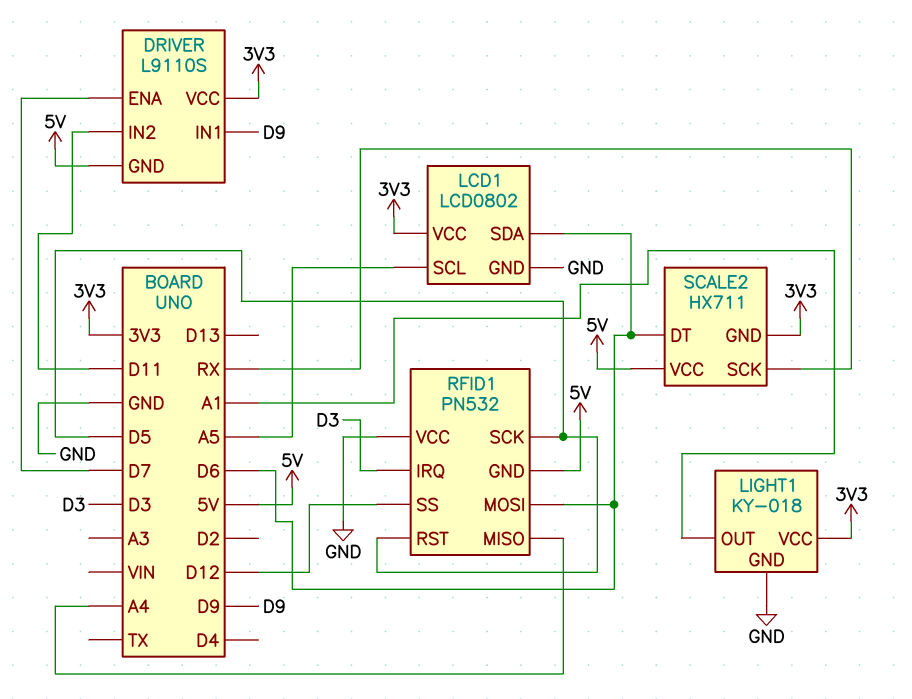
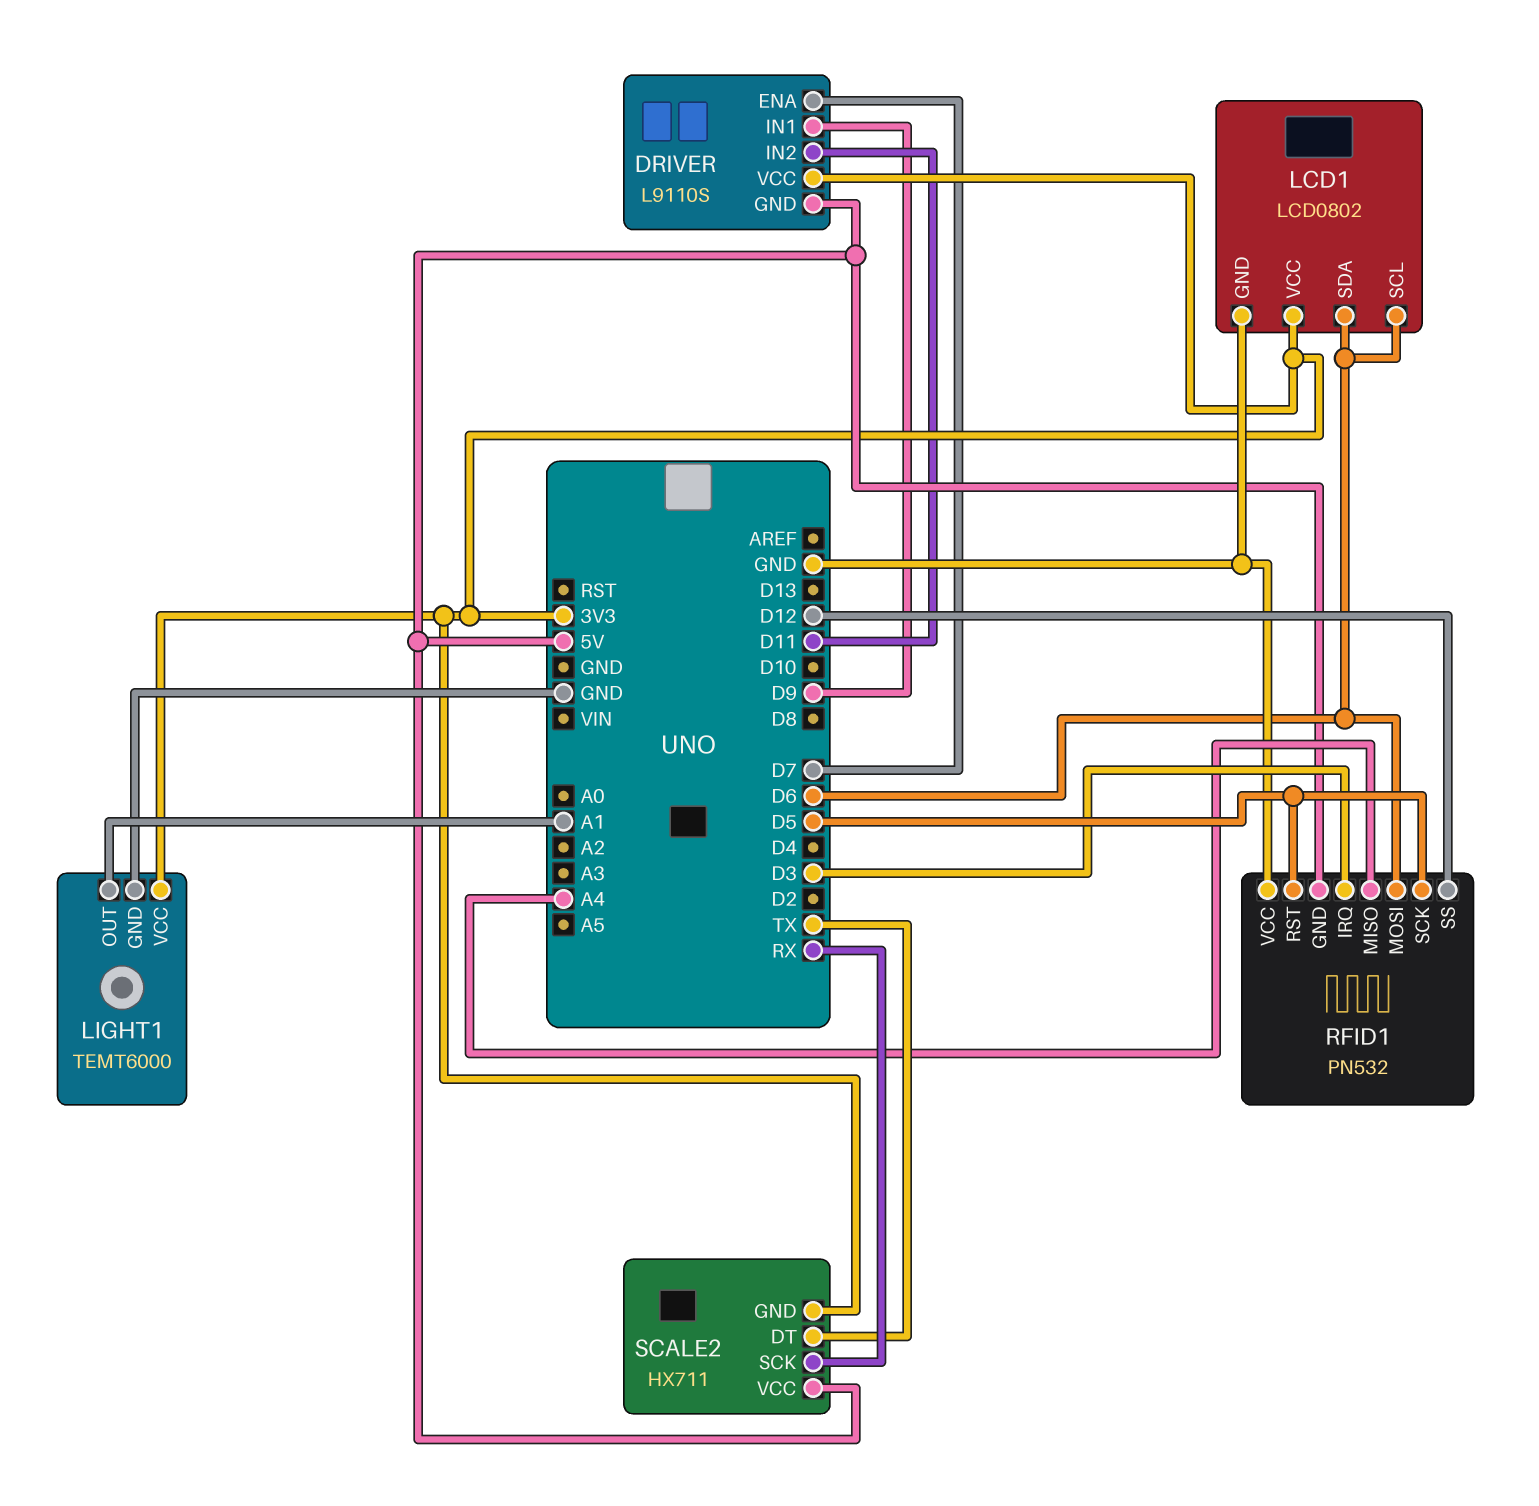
LCD1 pin SCL: A5 -> D6
LIGHT1: KY-018 -> TEMT6000
SCALE2 pin DT: D6 -> TX

